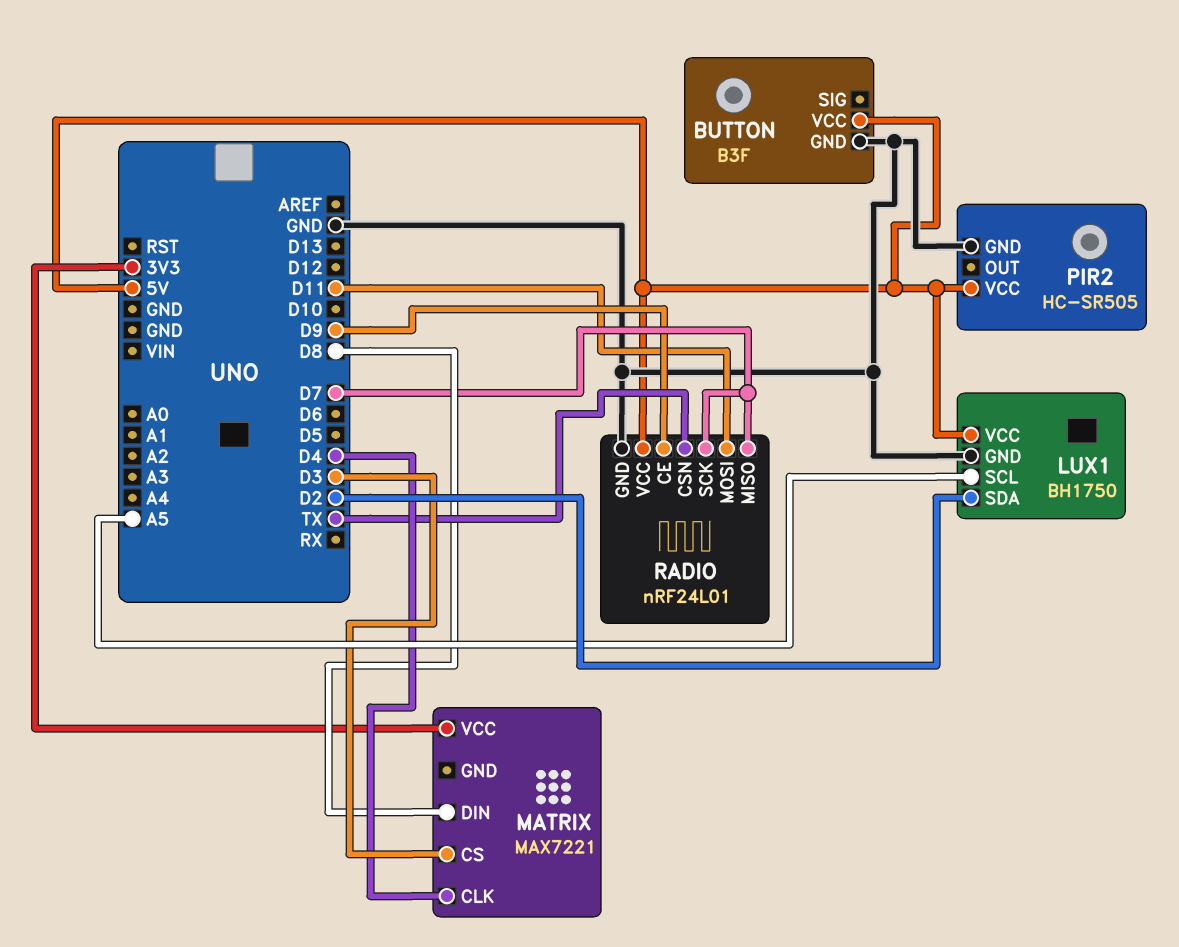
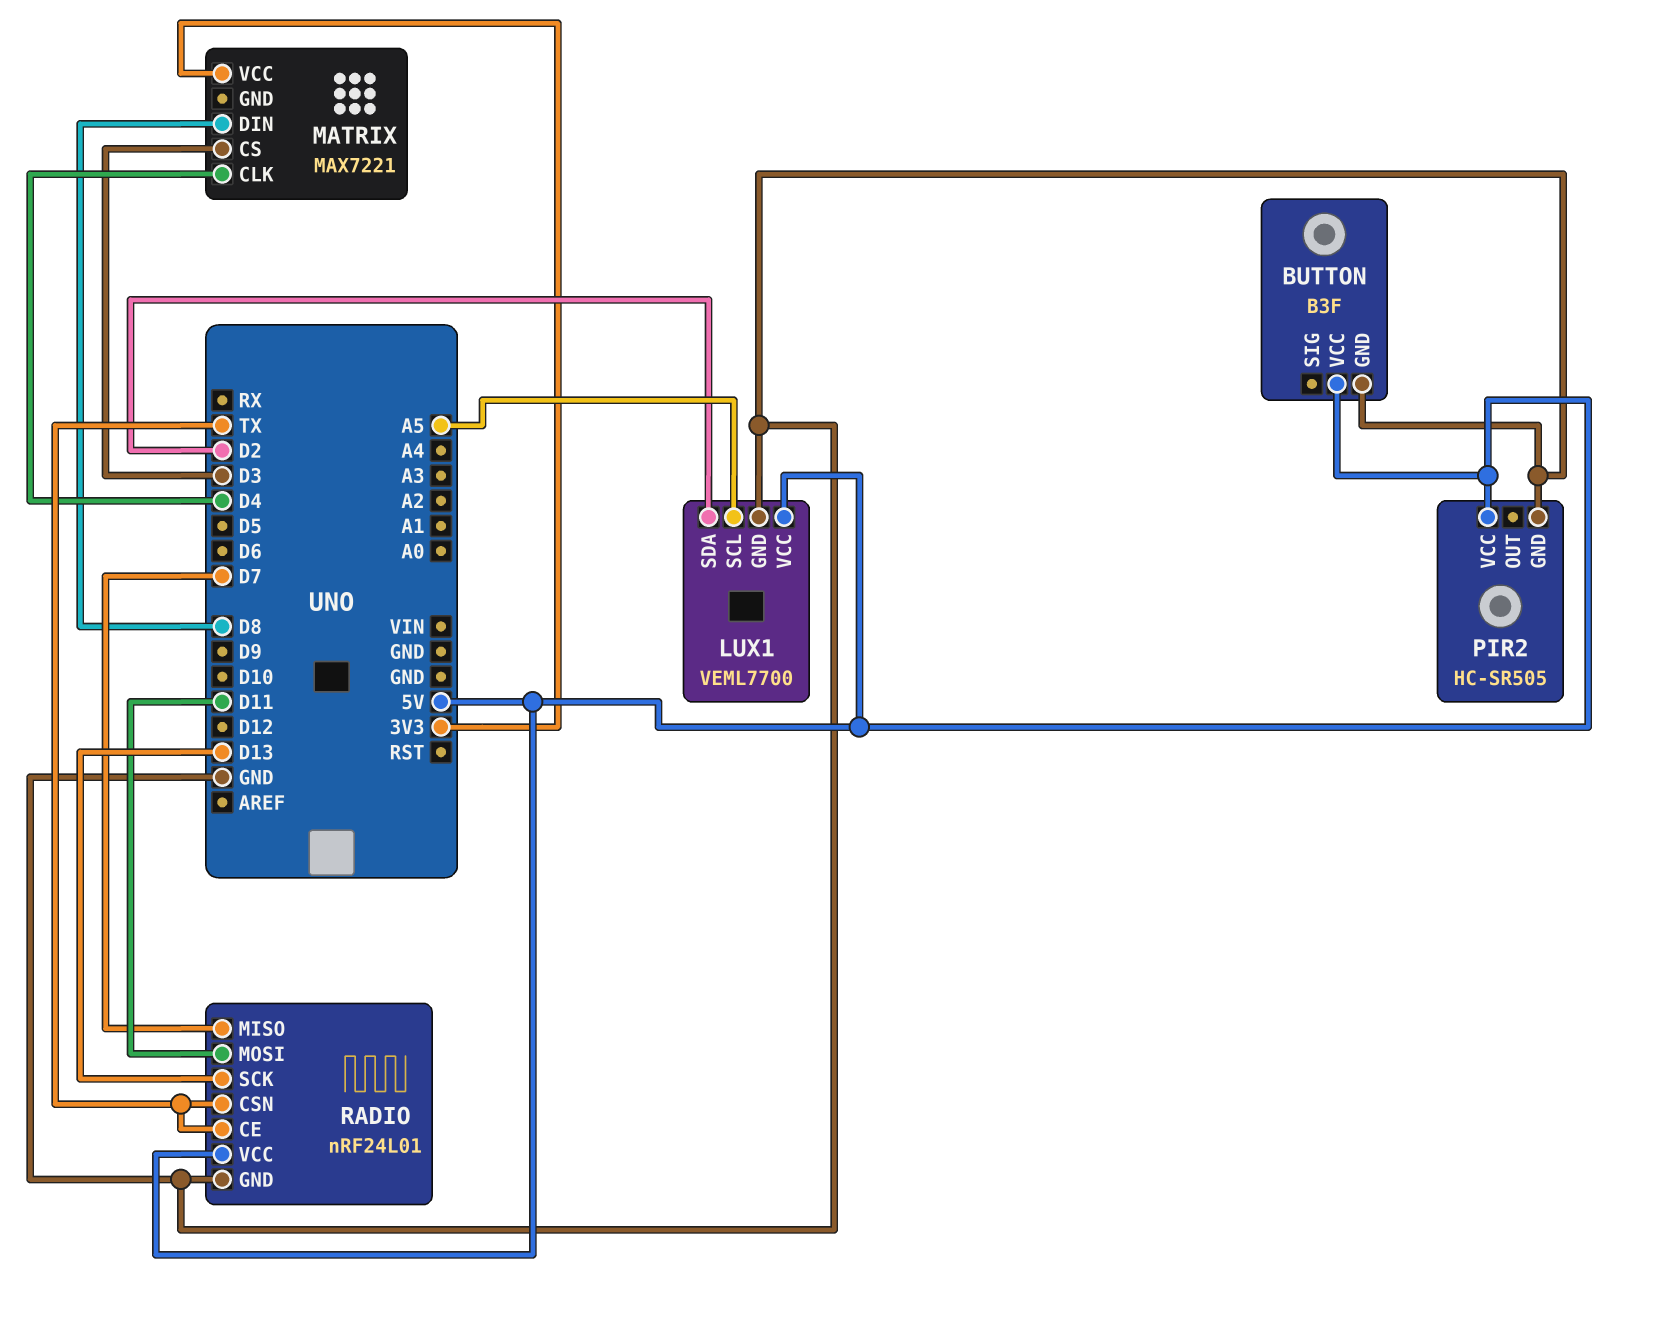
LUX1: BH1750 -> VEML7700
RADIO pin CE: D9 -> TX
RADIO pin SCK: D7 -> D13

